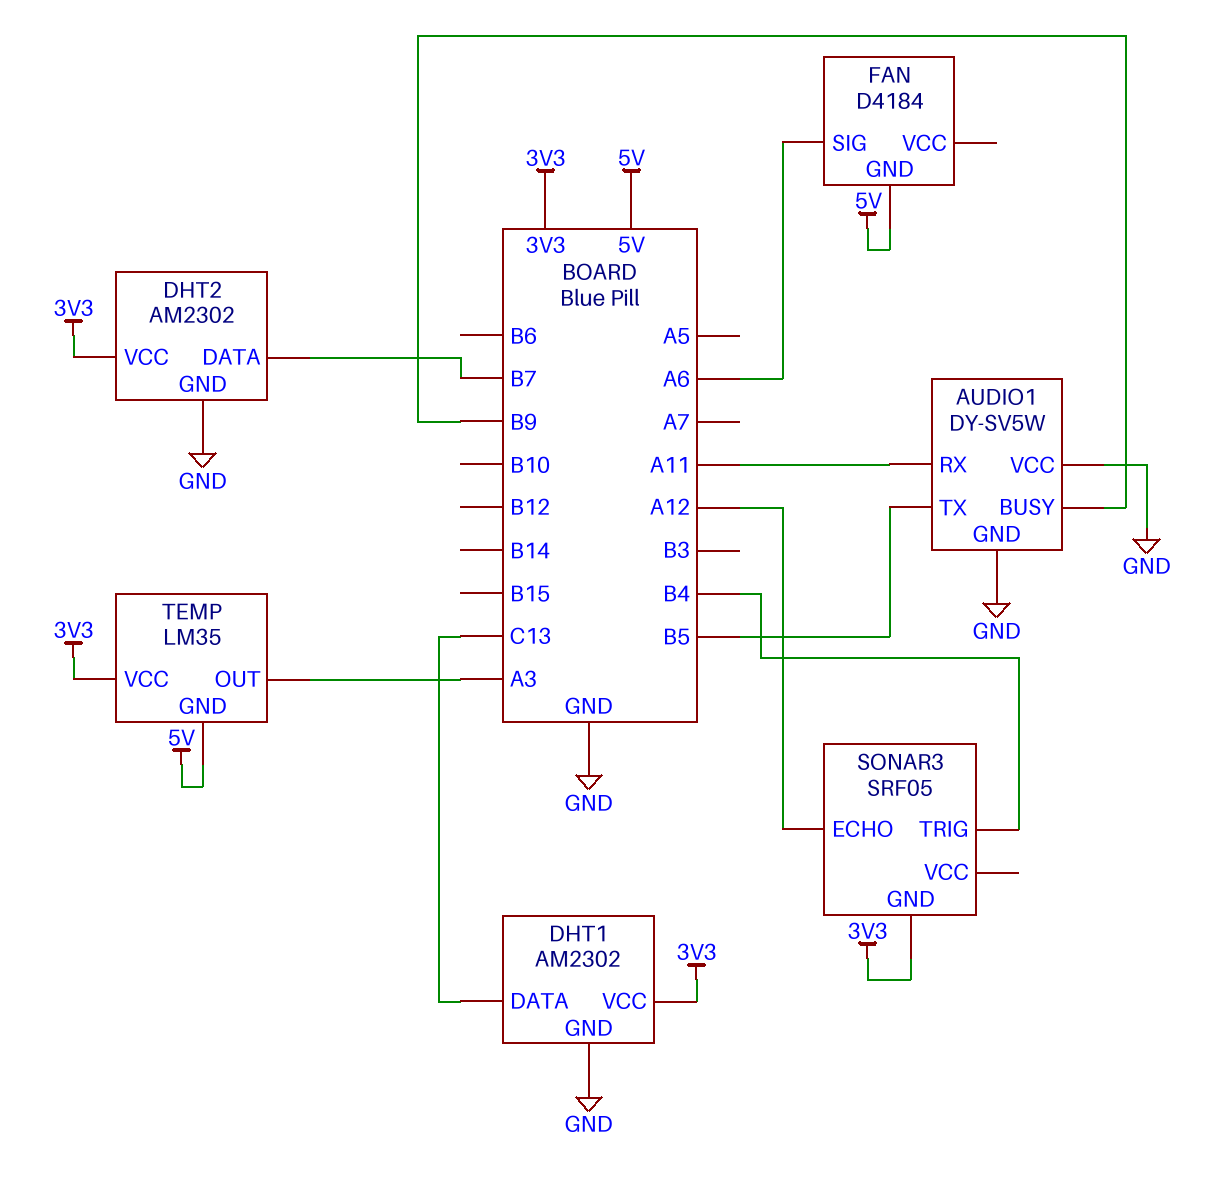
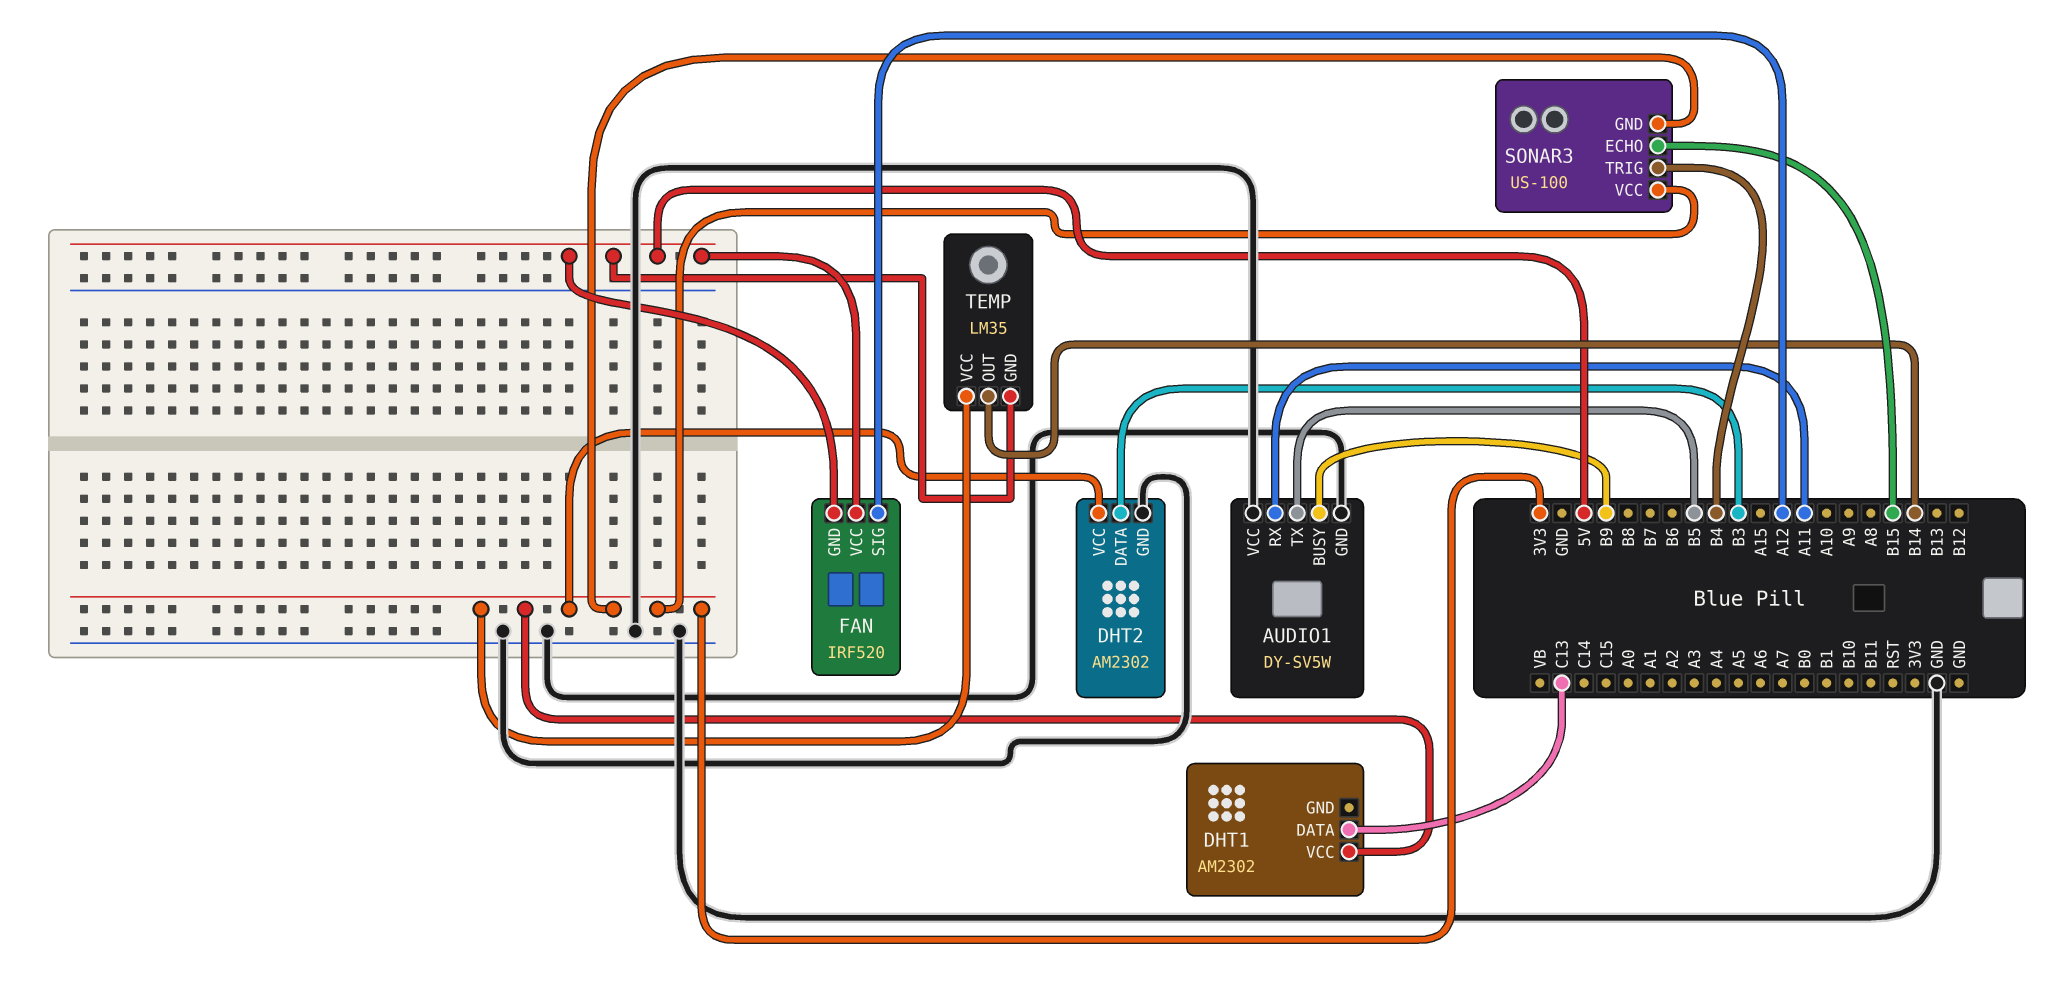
DHT1 pin GND: GND -> none
DHT2 pin DATA: B7 -> B3
FAN: D4184 -> IRF520
FAN pin SIG: A6 -> A12
FAN pin VCC: none -> 5V
SONAR3: SRF05 -> US-100
SONAR3 pin ECHO: A12 -> B15
SONAR3 pin VCC: none -> 3V3
TEMP pin OUT: A3 -> B14

